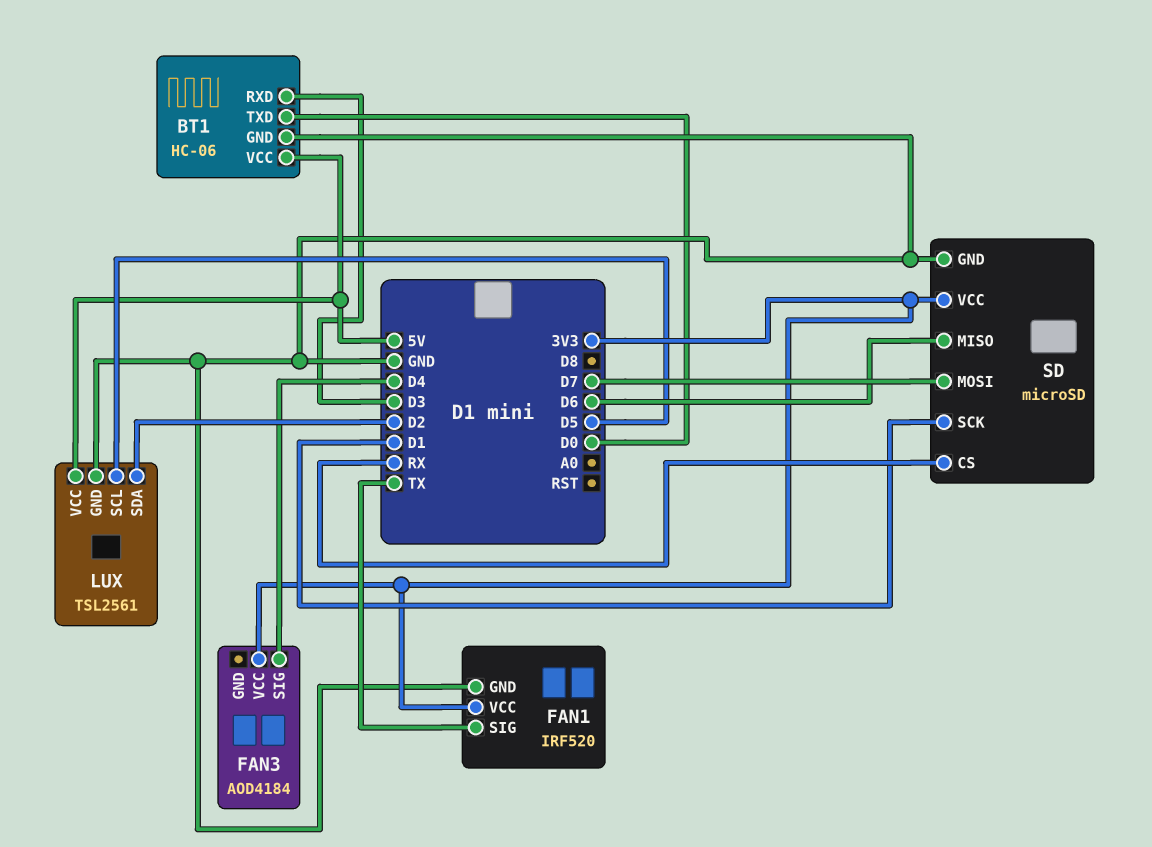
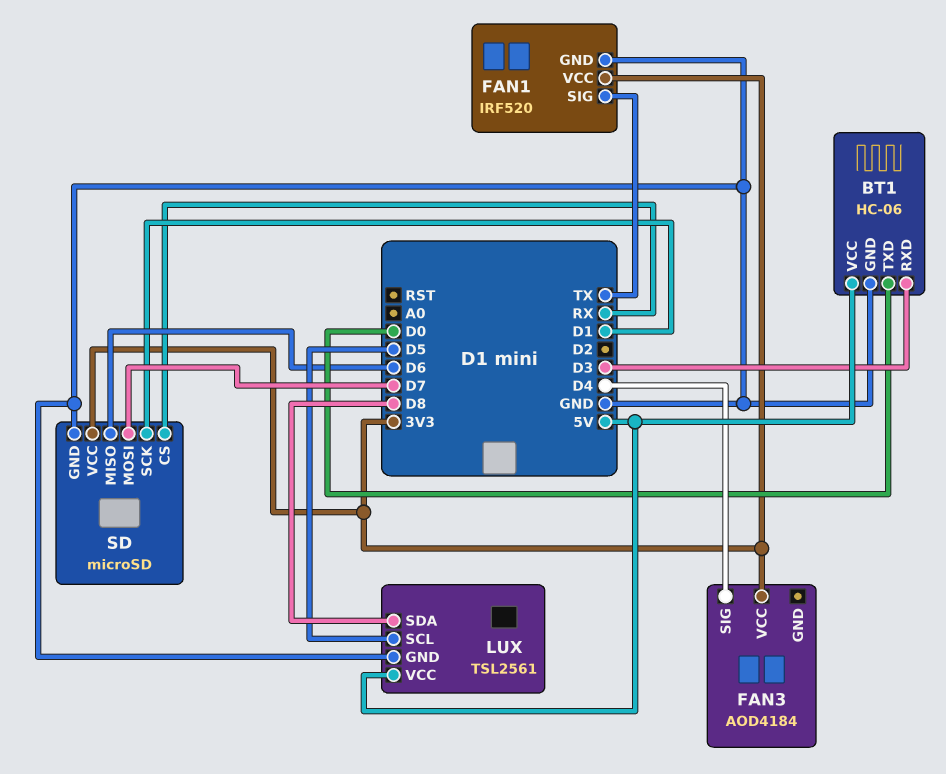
LUX pin SDA: D2 -> D8

